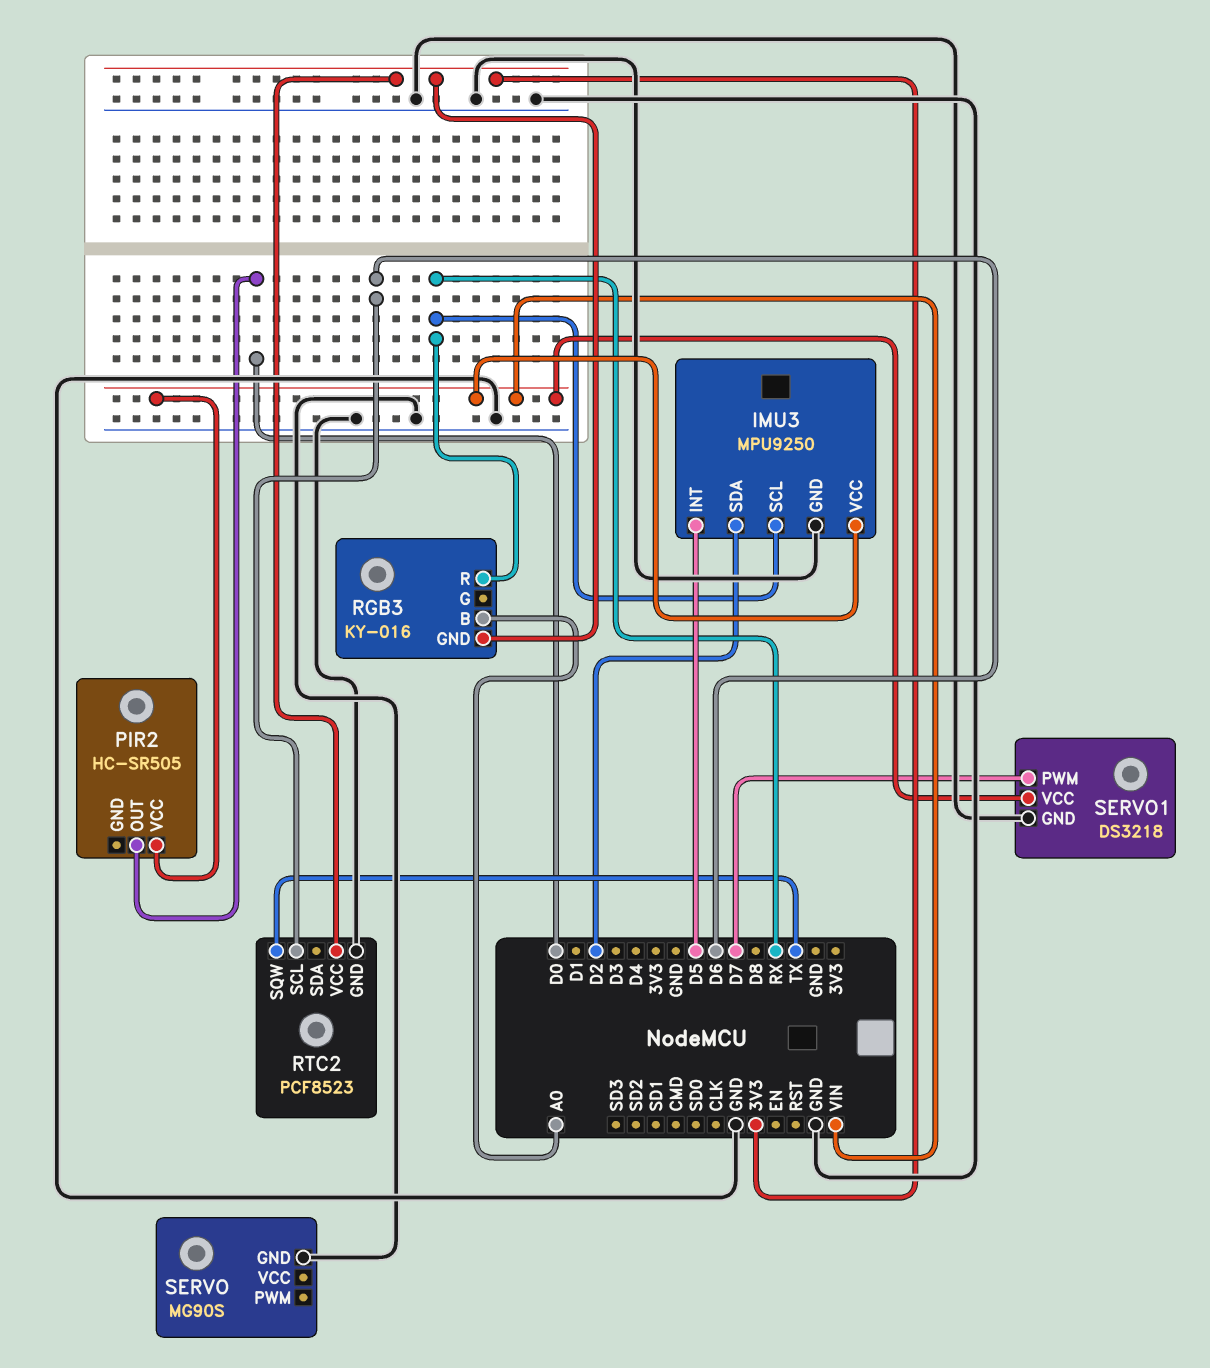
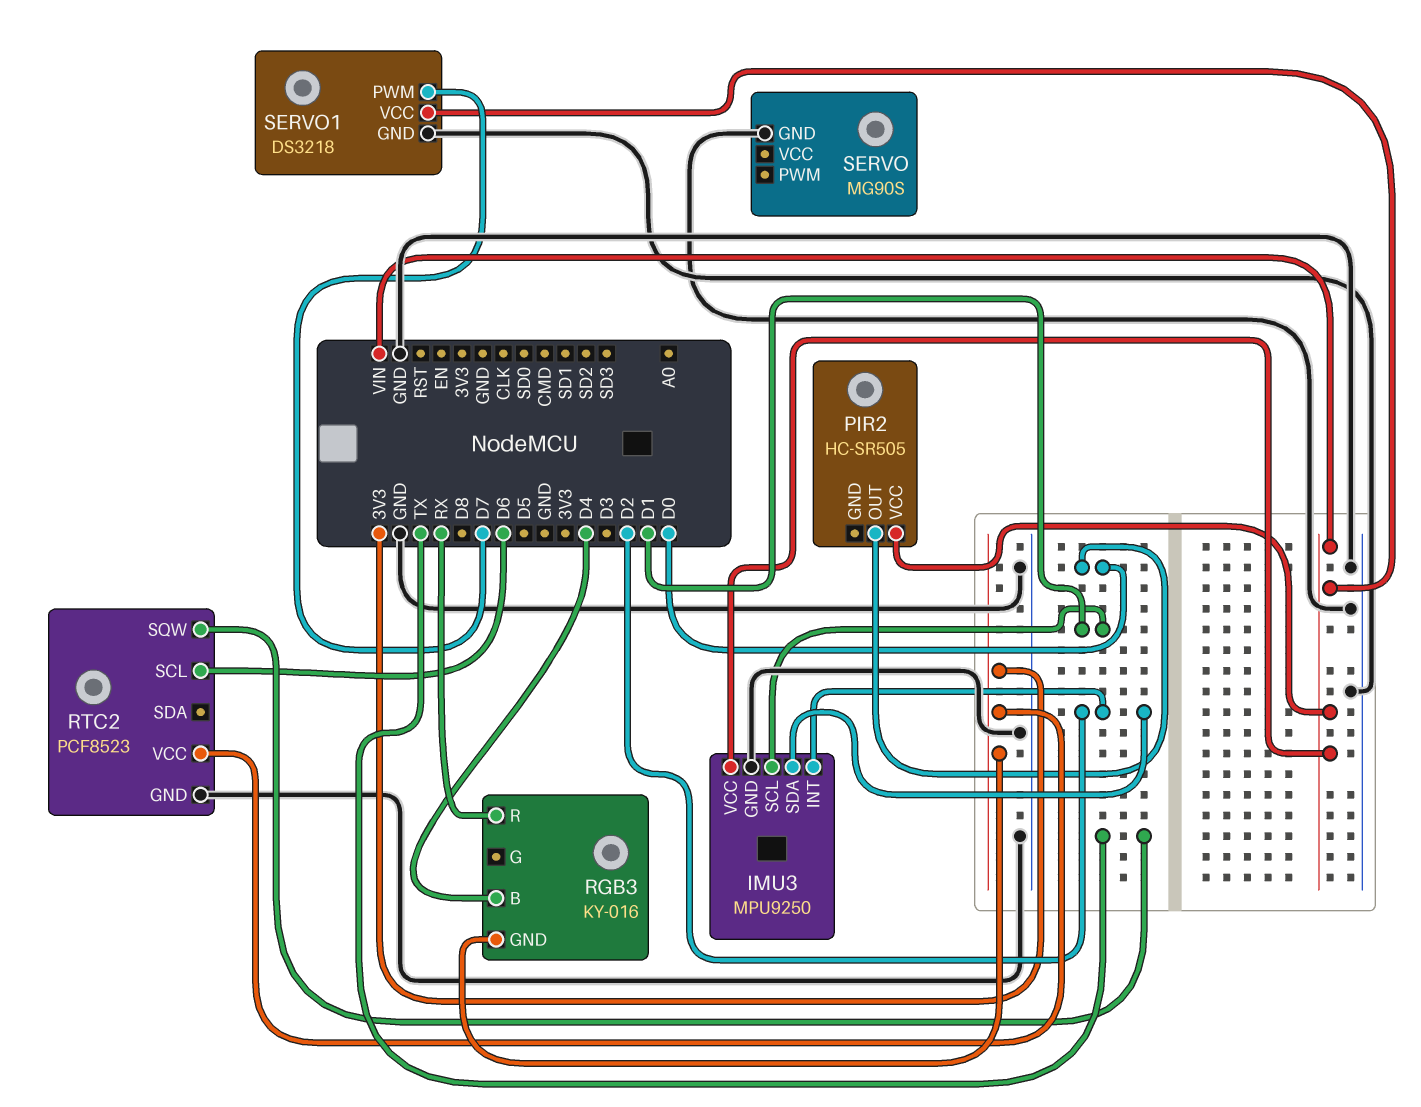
IMU3 pin INT: D5 -> D2
IMU3 pin SCL: RX -> D1
RGB3 pin B: A0 -> D4

